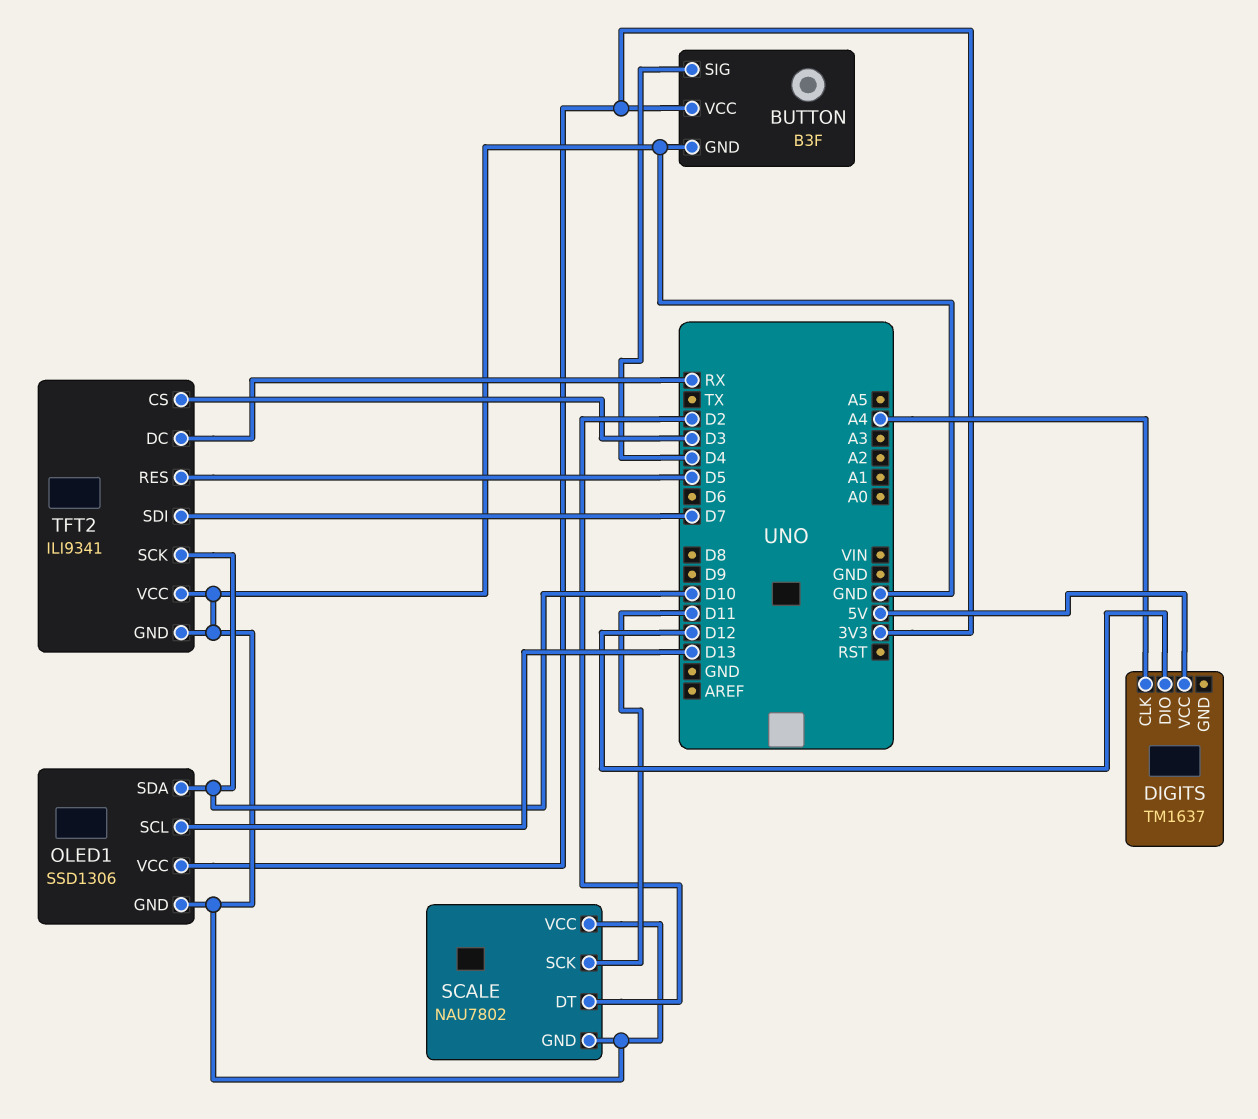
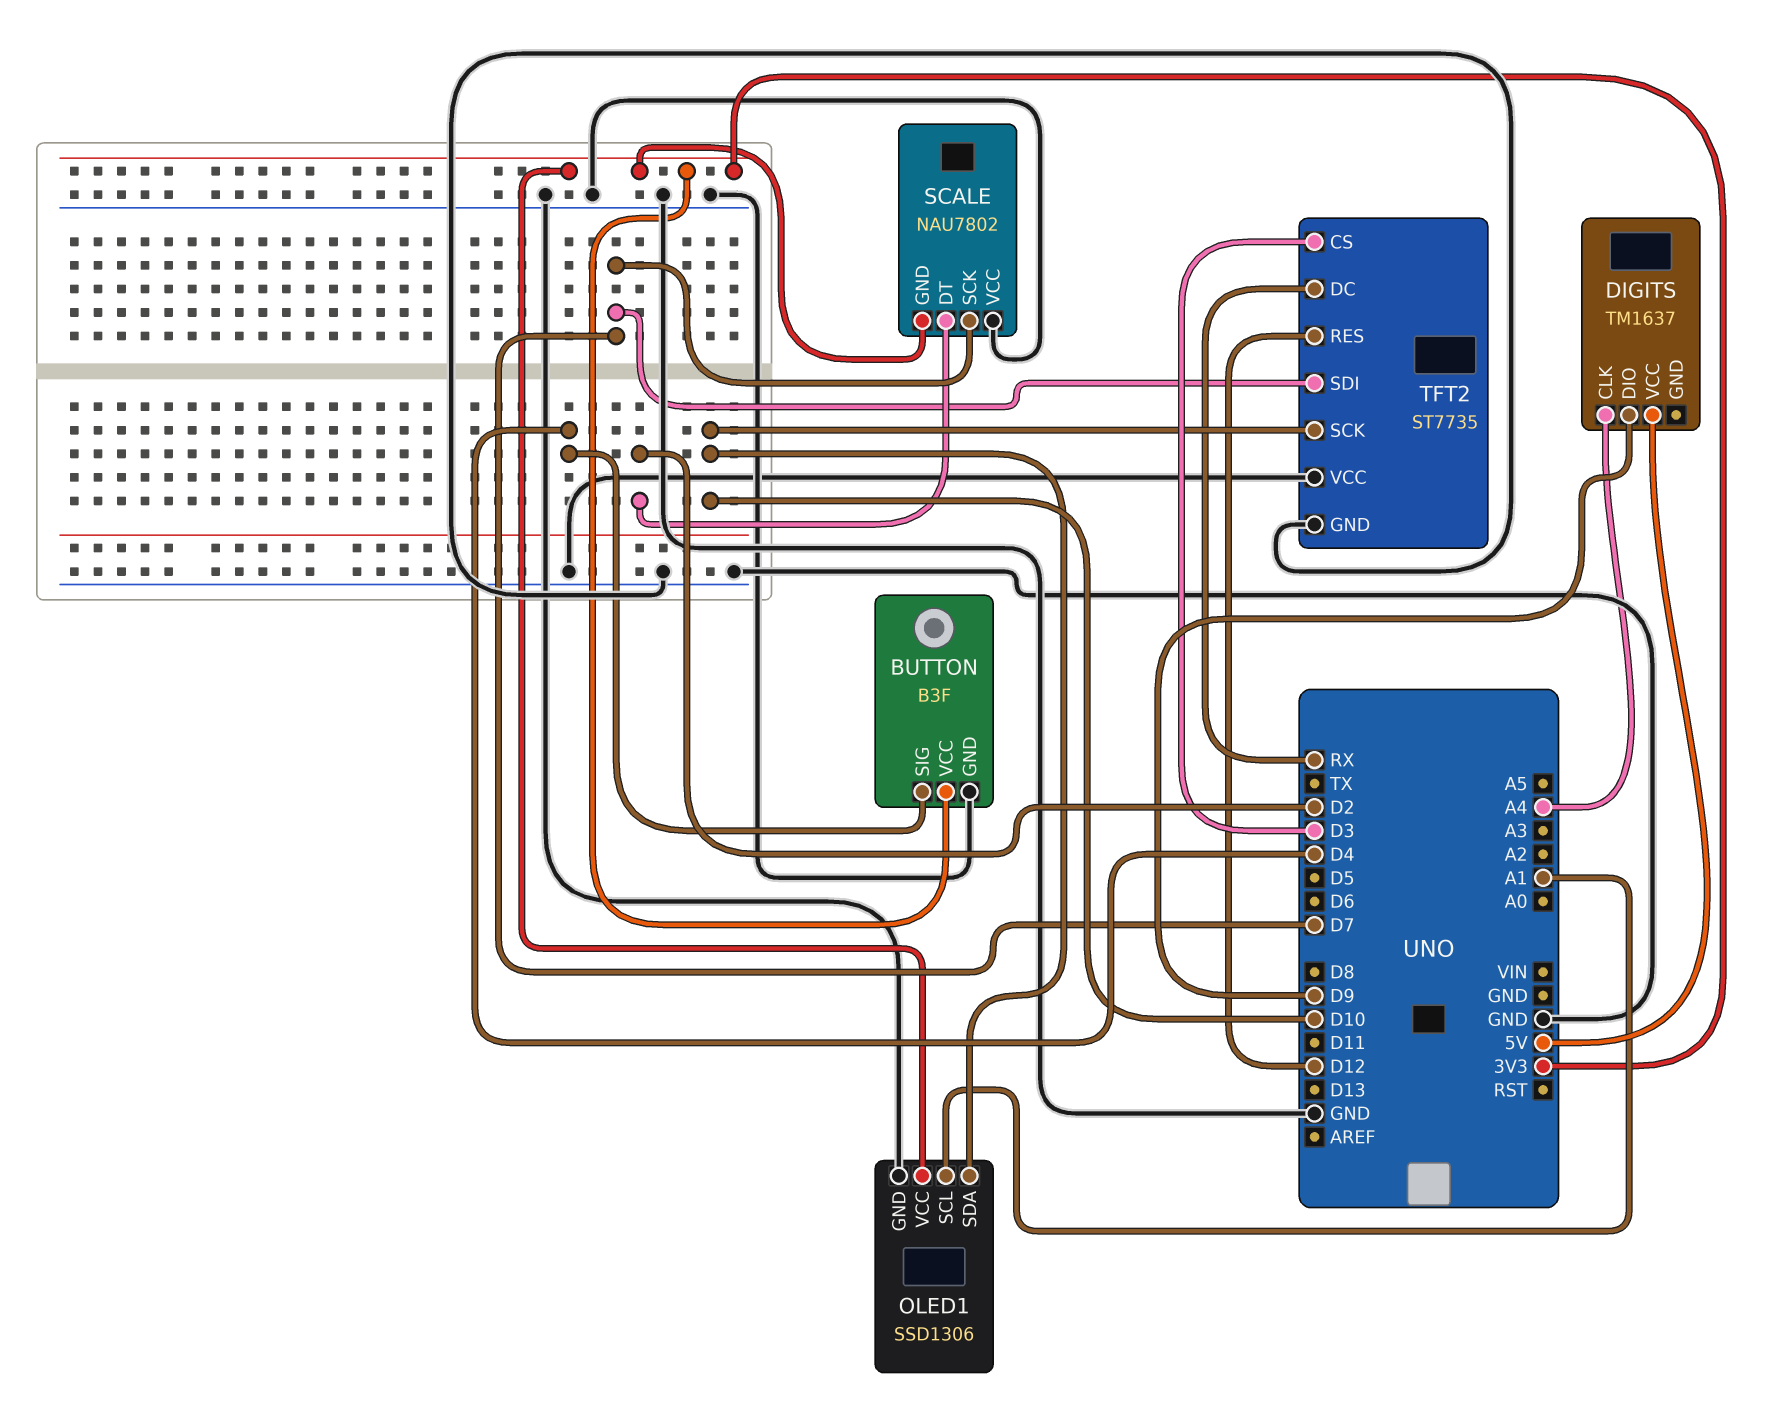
DIGITS pin DIO: D12 -> D9
OLED1 pin SCL: D13 -> A1
SCALE pin GND: GND -> 3V3
SCALE pin SCK: D11 -> D7
TFT2: ILI9341 -> ST7735
TFT2 pin RES: D5 -> D12

